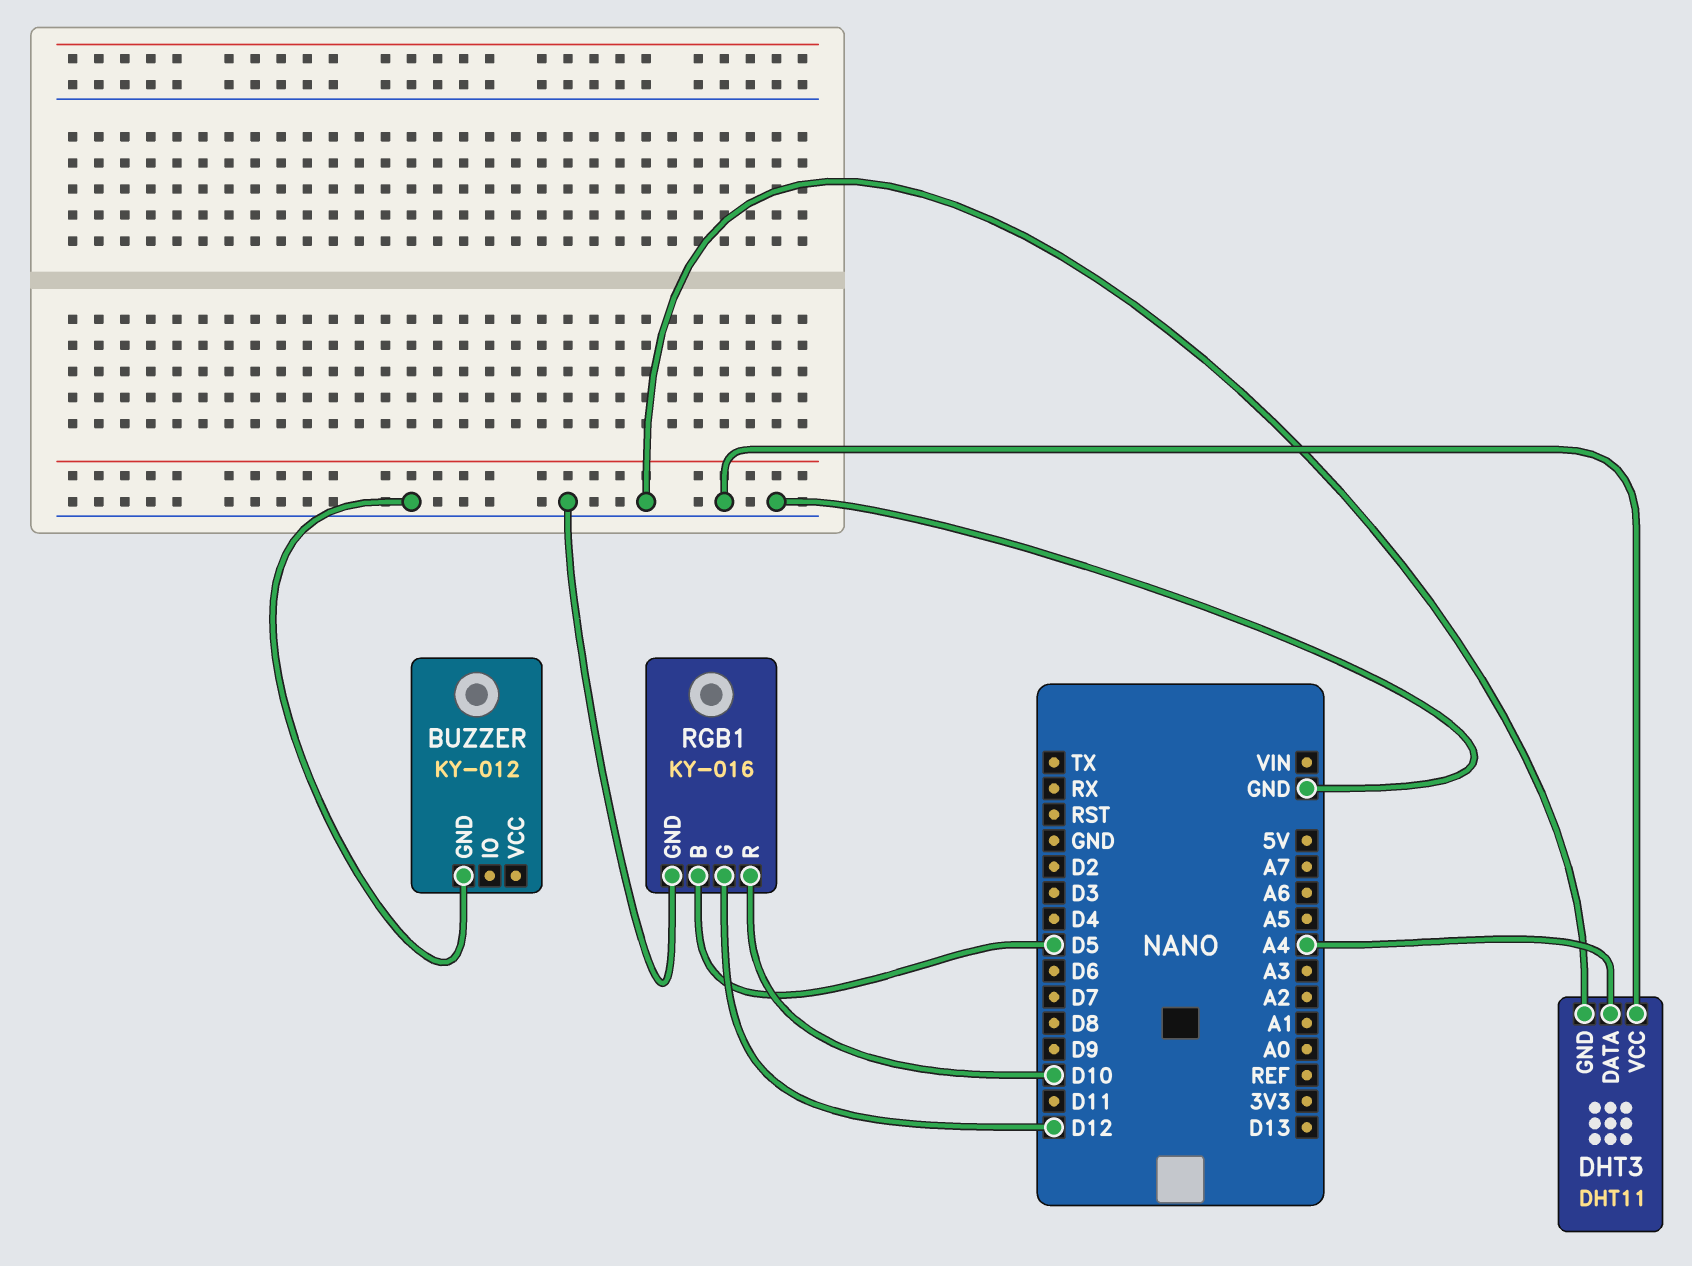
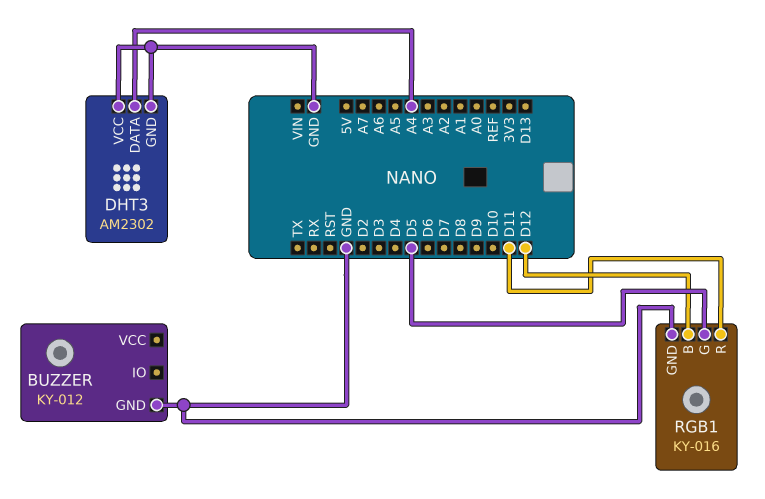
DHT3: DHT11 -> AM2302
RGB1 pin B: D5 -> D12
RGB1 pin G: D12 -> D5
RGB1 pin R: D10 -> D11

